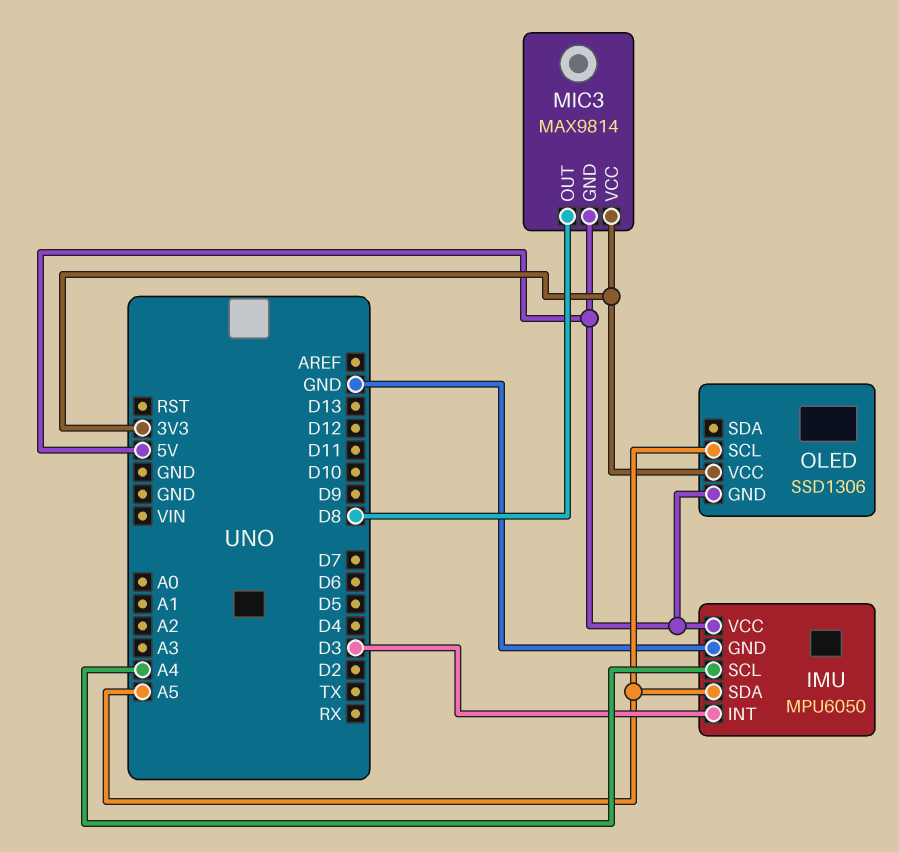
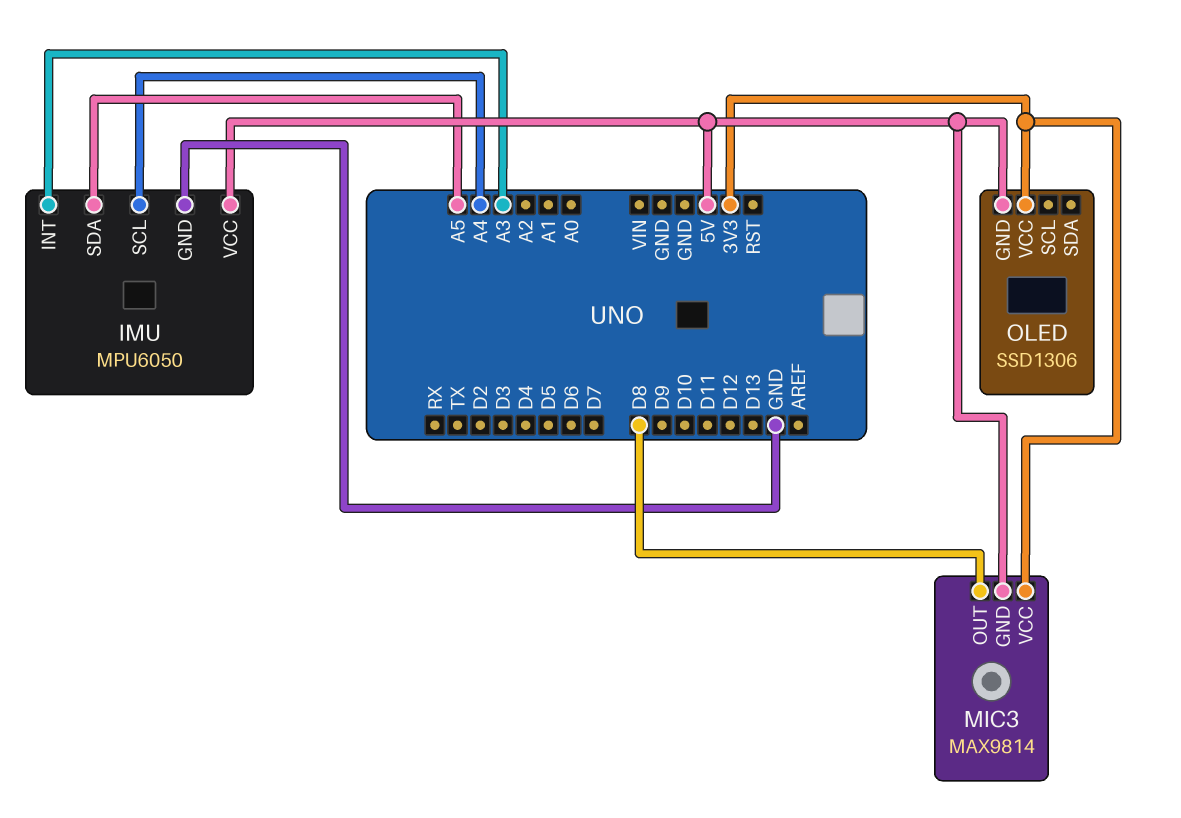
IMU pin INT: D3 -> A3
OLED pin SCL: A5 -> none

